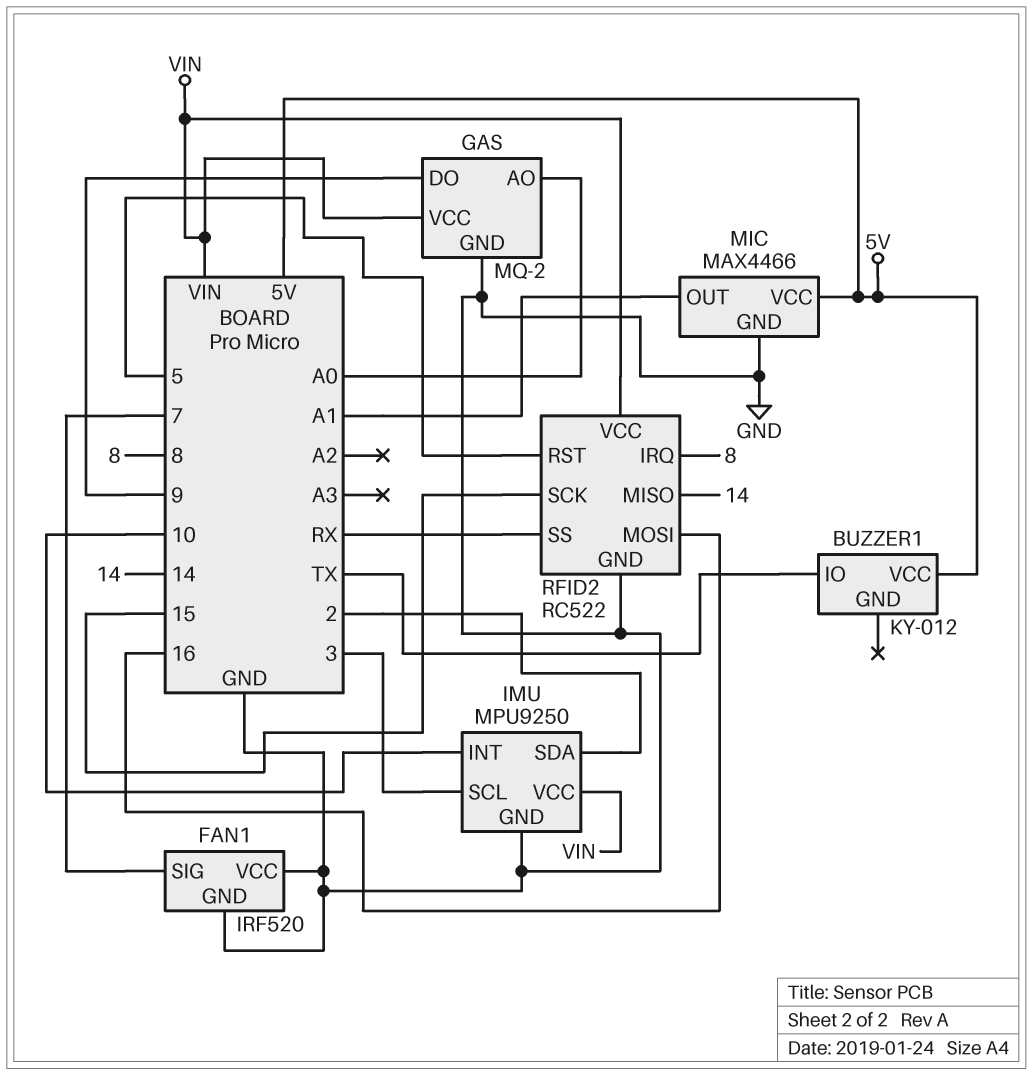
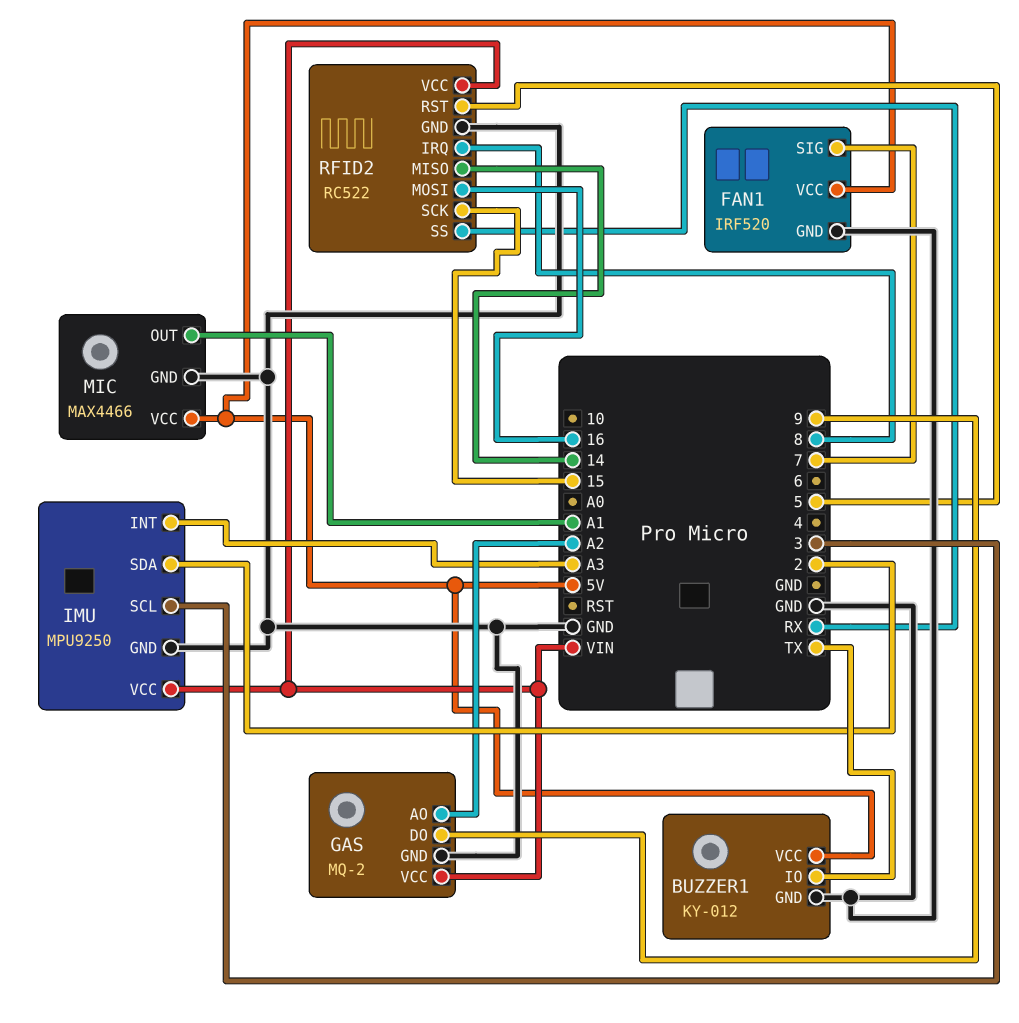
BUZZER1 pin GND: none -> GND
FAN1 pin VCC: GND -> 5V
GAS pin AO: A0 -> A2
IMU pin INT: 10 -> A3

